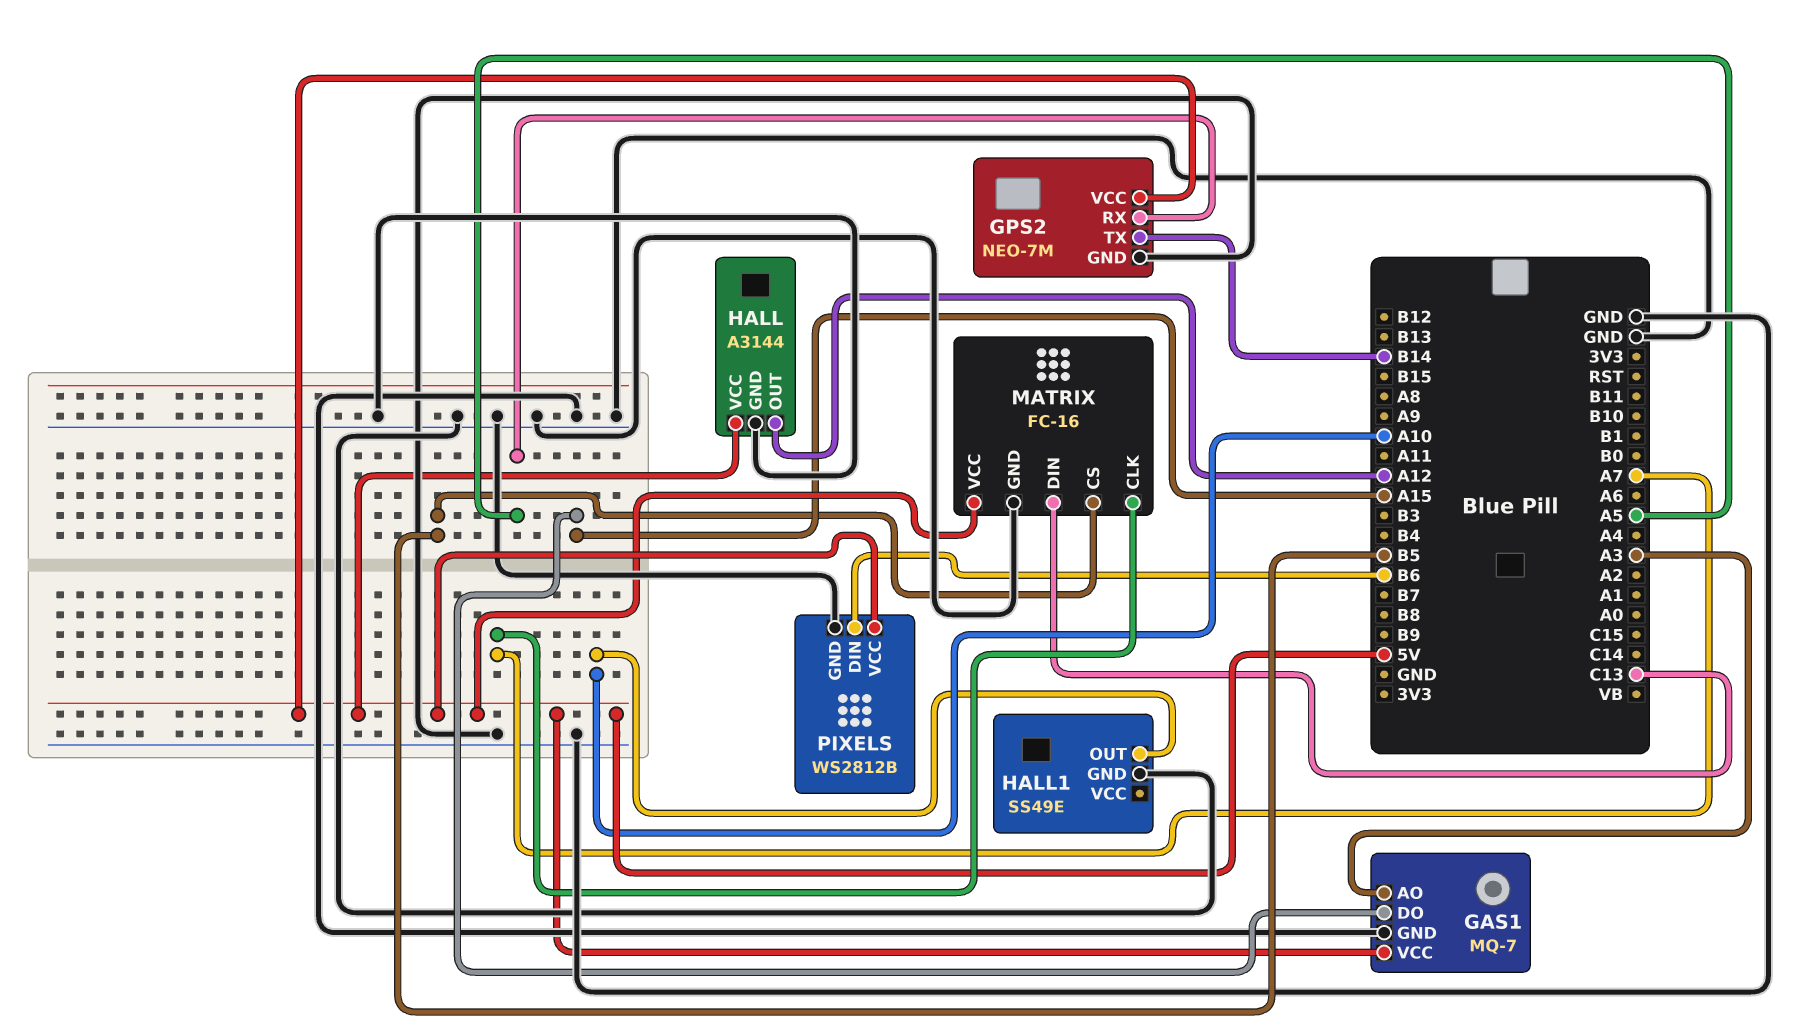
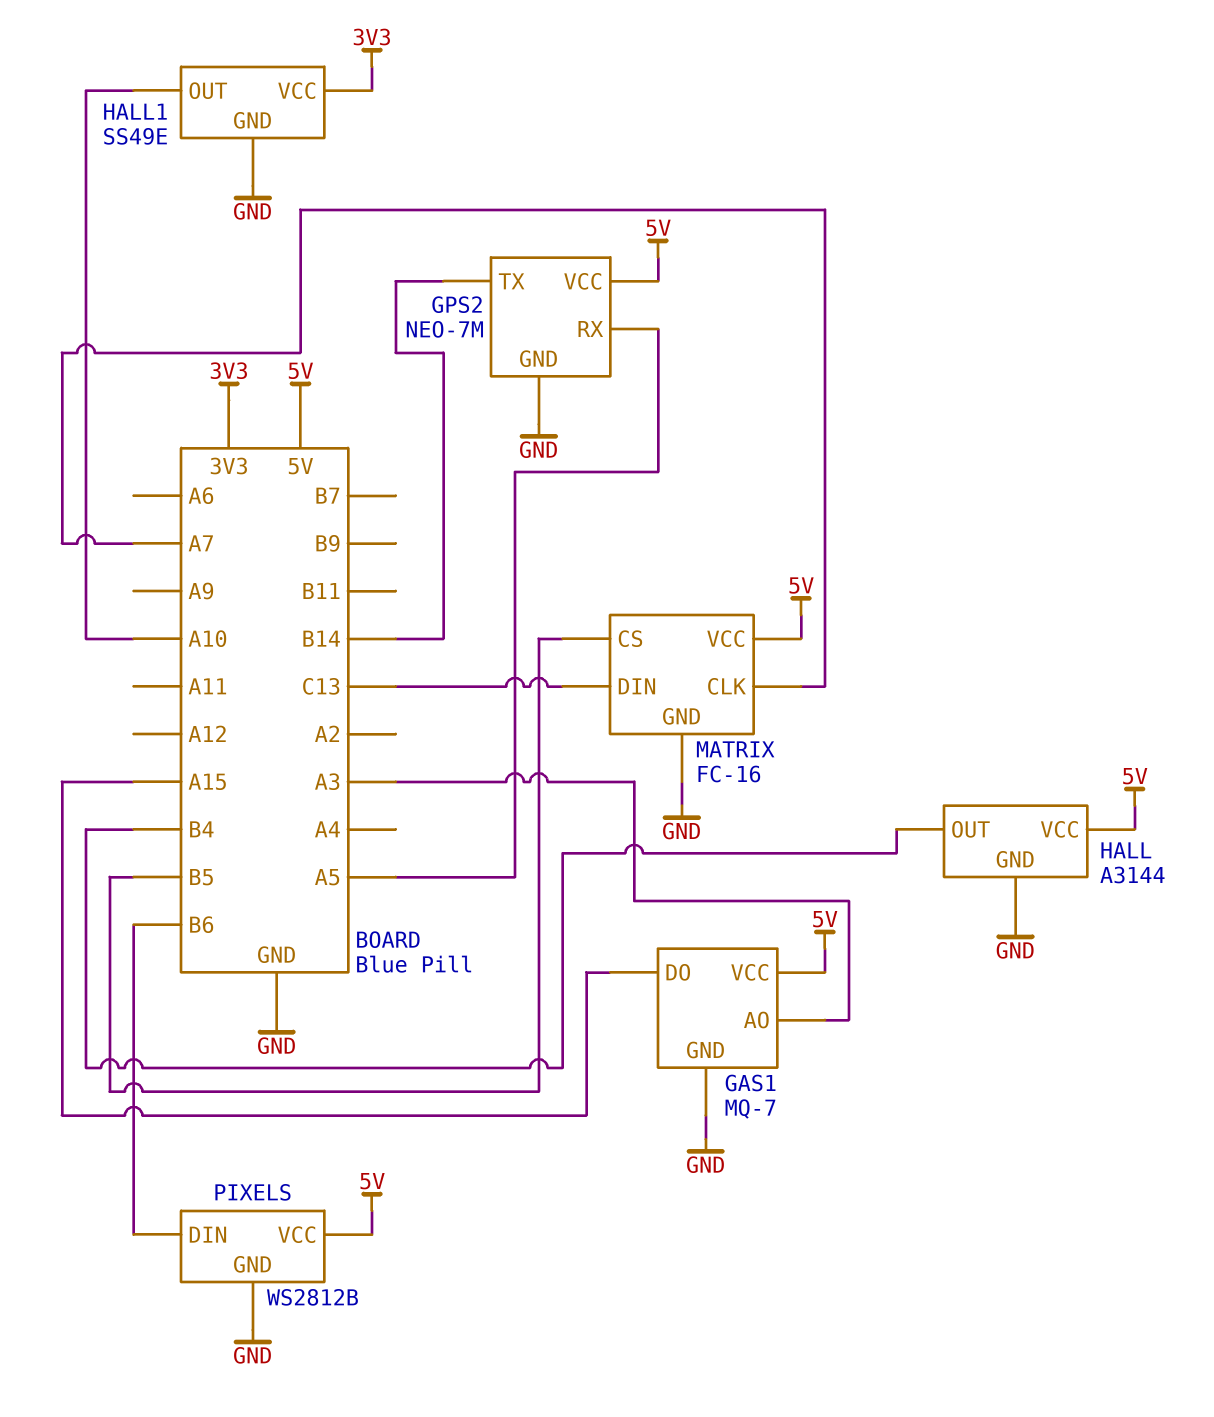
HALL pin OUT: A12 -> B4
HALL1 pin VCC: none -> 3V3

